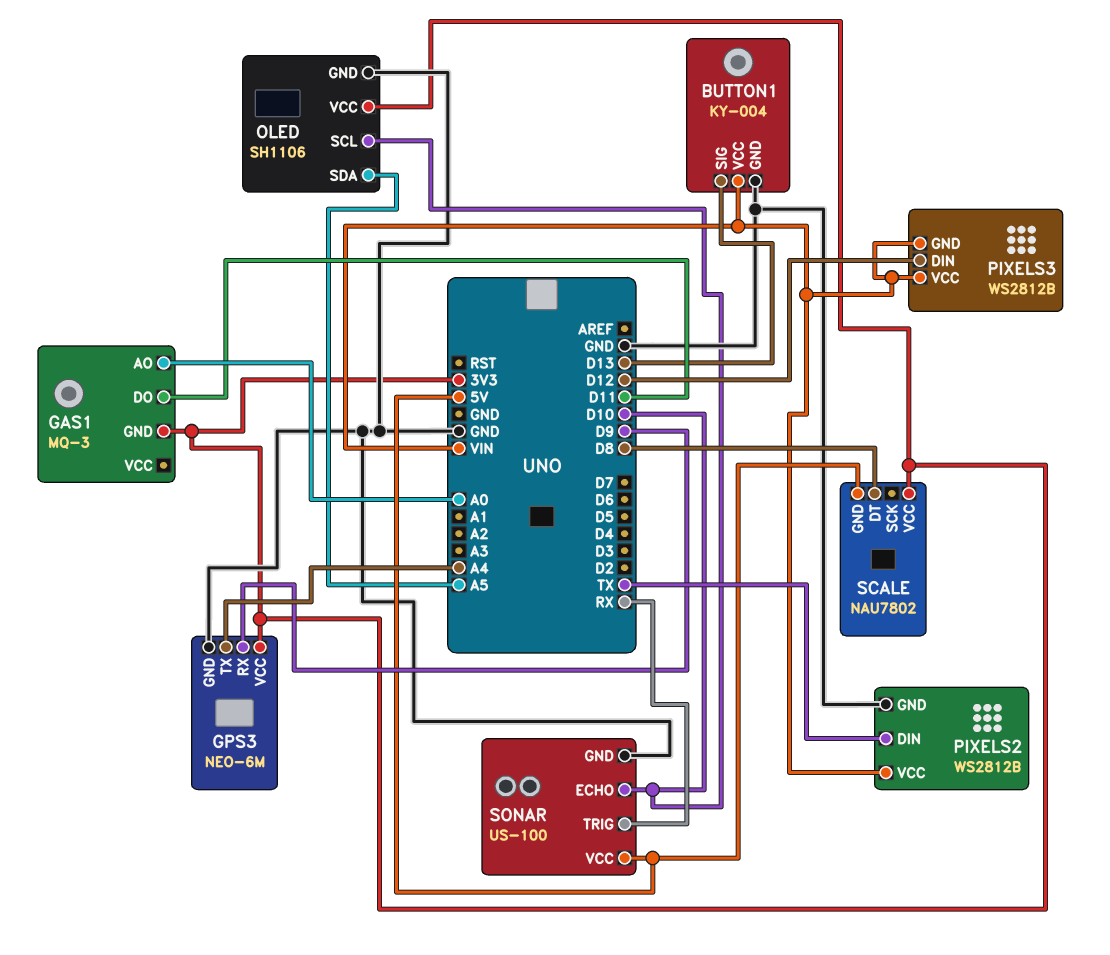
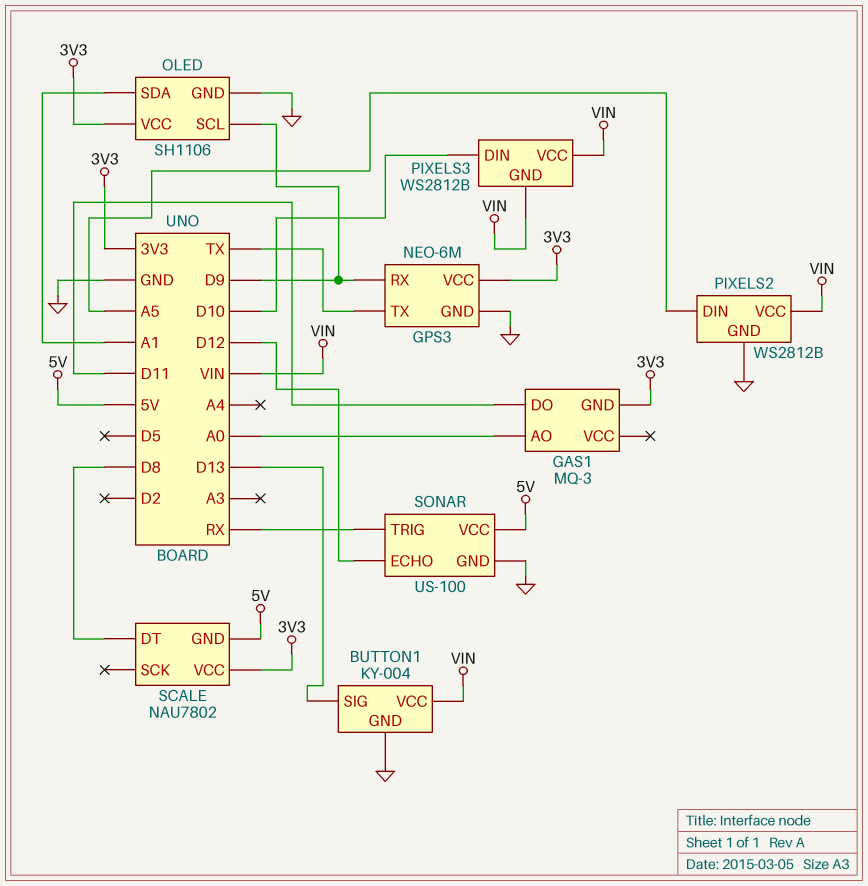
GPS3 pin TX: A4 -> TX
OLED pin SCL: D10 -> D9
OLED pin SDA: A5 -> A1
PIXELS2 pin DIN: TX -> A5
PIXELS3 pin DIN: D12 -> D10
SONAR pin ECHO: D10 -> D12

